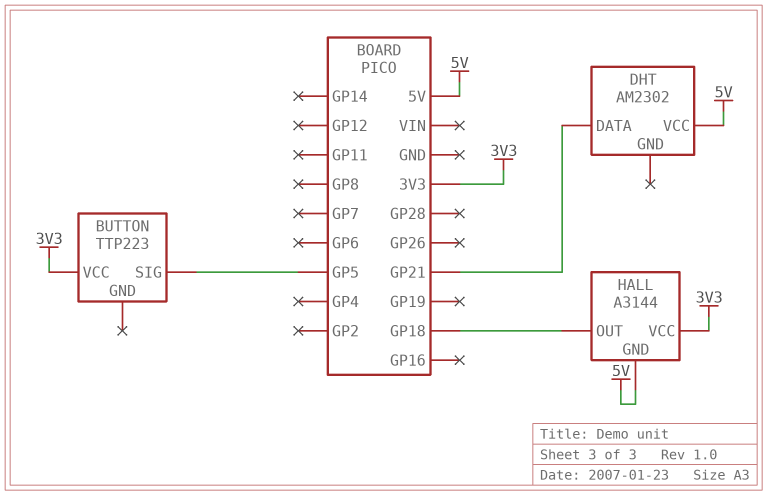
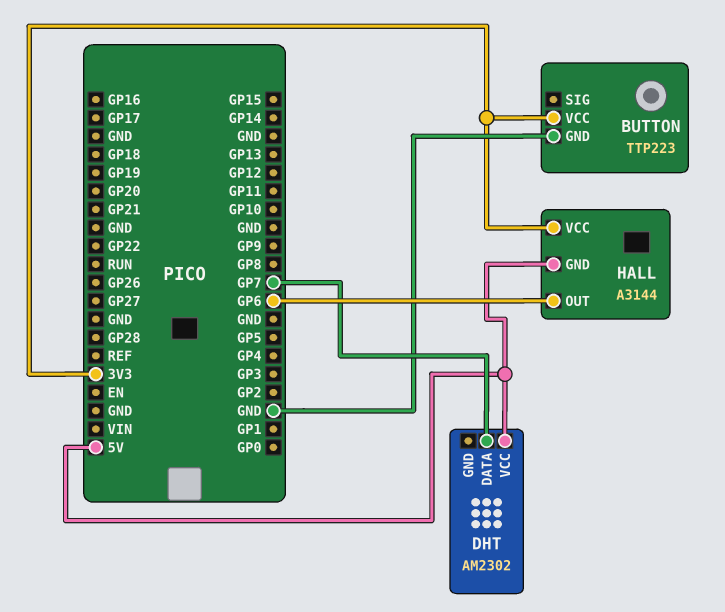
BUTTON pin GND: none -> GND
BUTTON pin SIG: GP5 -> none
DHT pin DATA: GP21 -> GP7
HALL pin OUT: GP18 -> GP6

